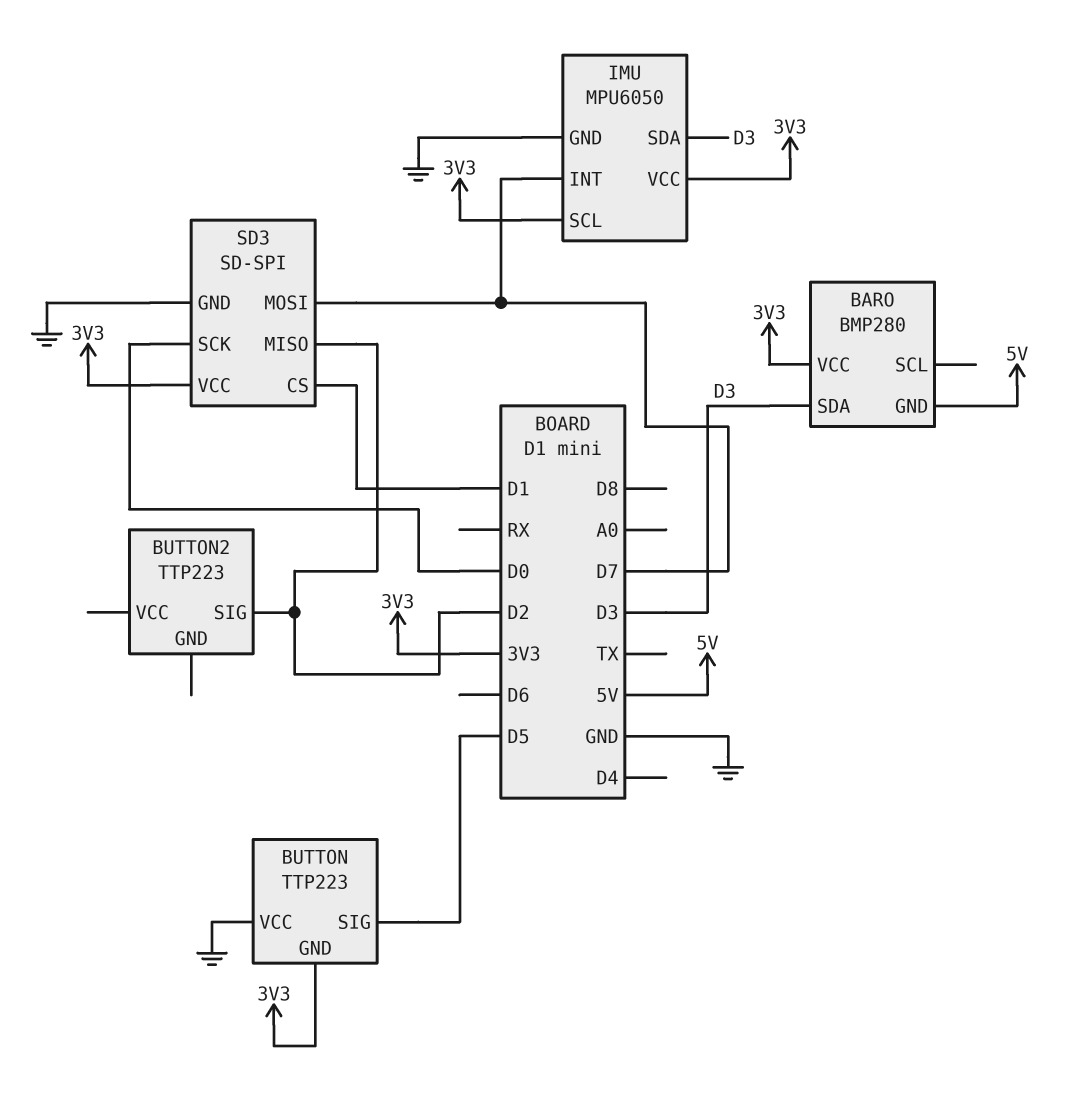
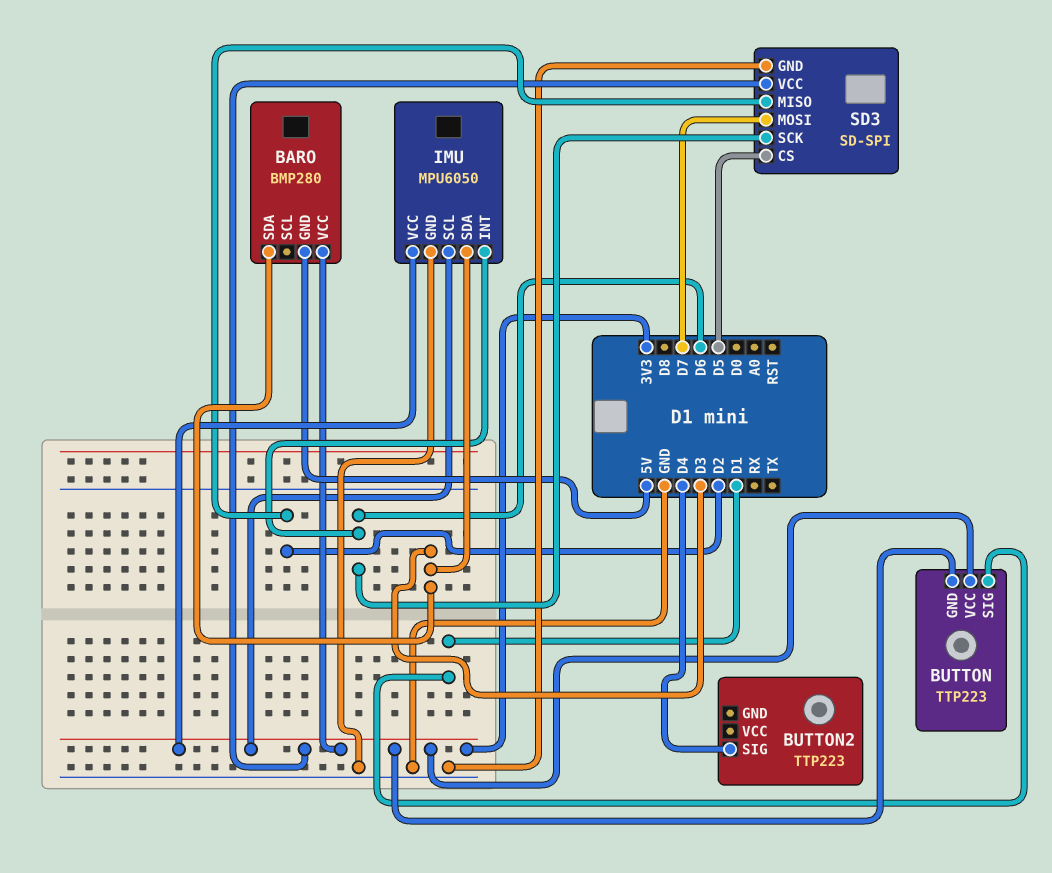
BUTTON pin SIG: D5 -> D1
BUTTON pin VCC: GND -> 3V3
BUTTON2 pin SIG: D2 -> D4
IMU pin INT: D7 -> D6
SD3 pin CS: D1 -> D5
SD3 pin SCK: D0 -> D6

